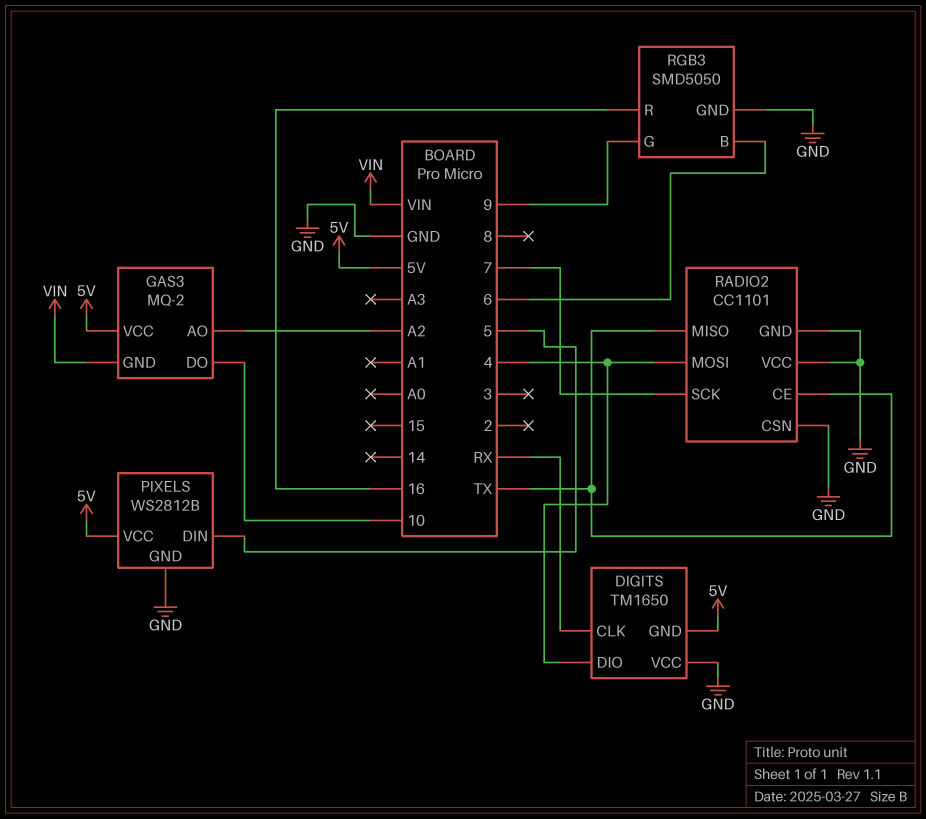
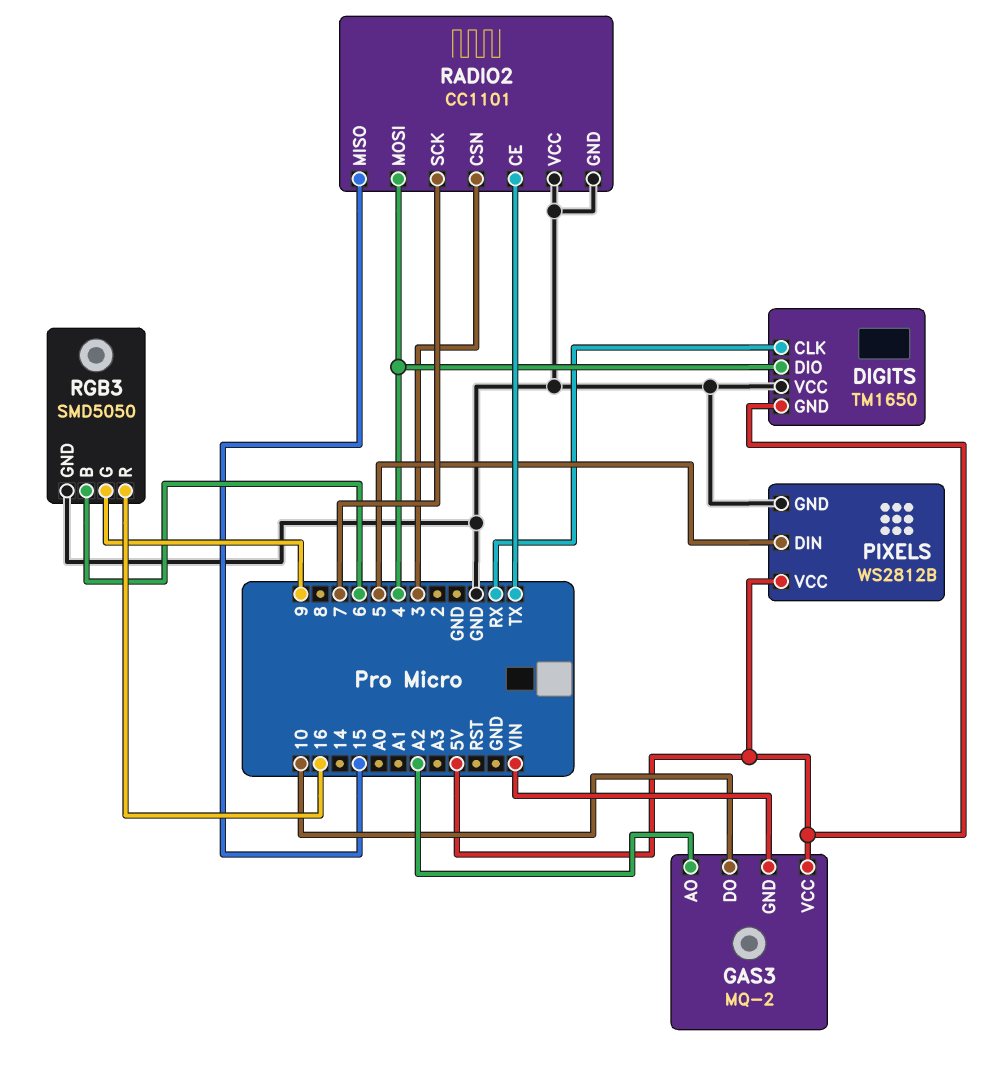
RADIO2 pin CSN: GND -> 3
RADIO2 pin MISO: TX -> 15

